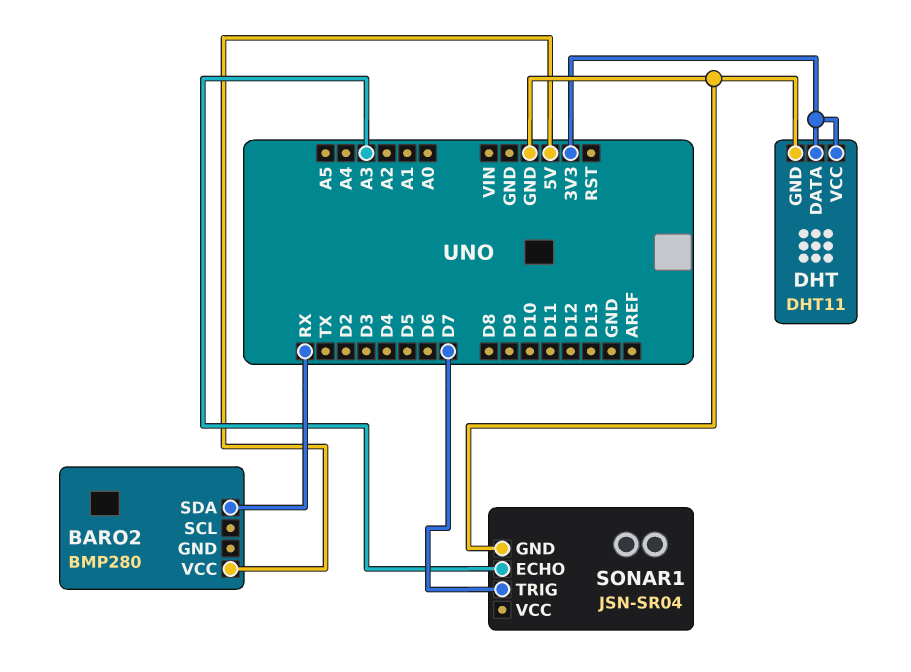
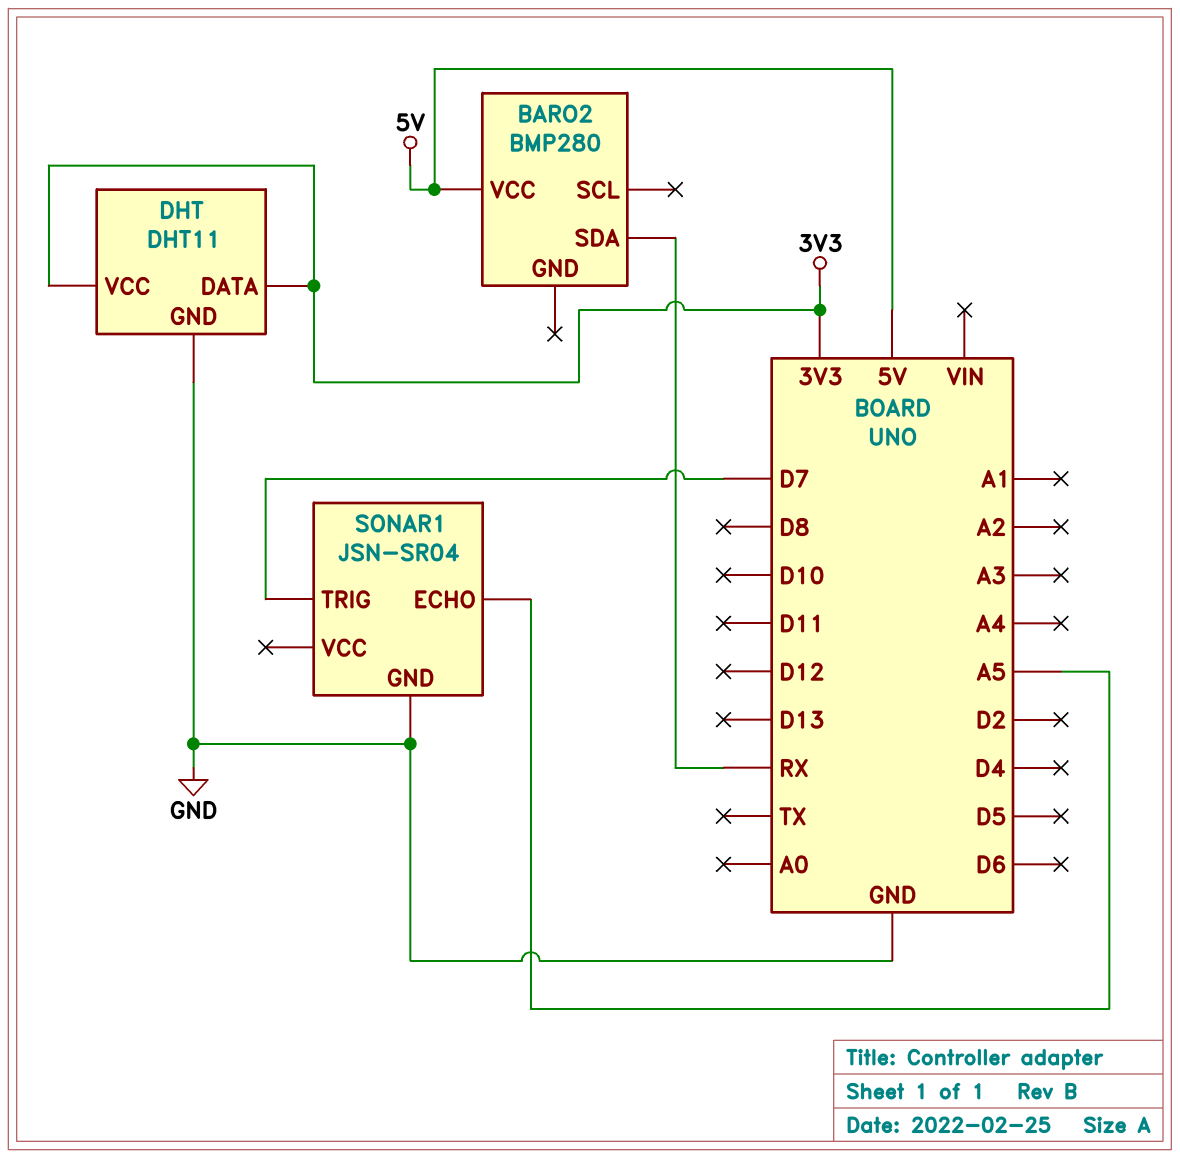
SONAR1 pin ECHO: A3 -> A5

